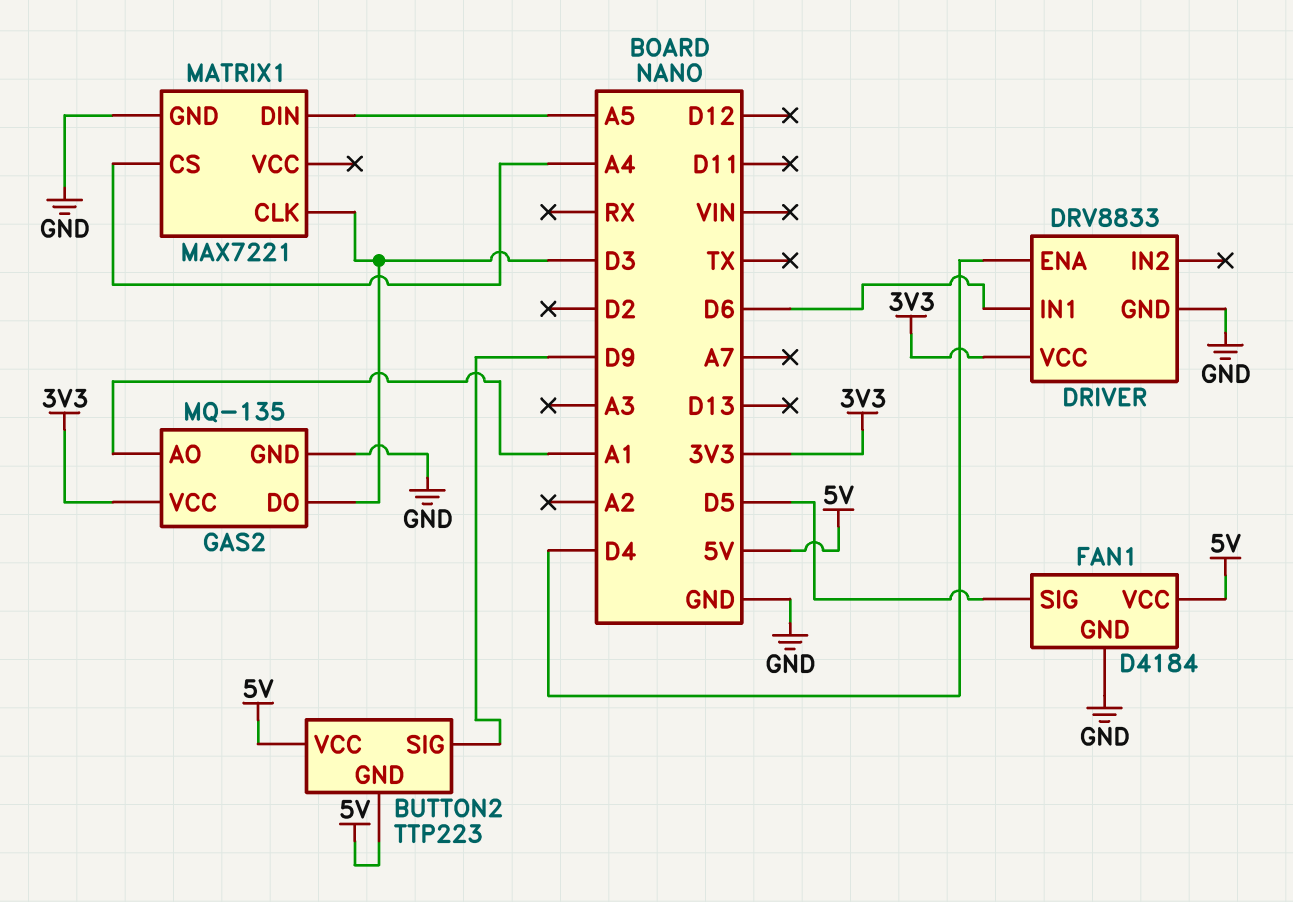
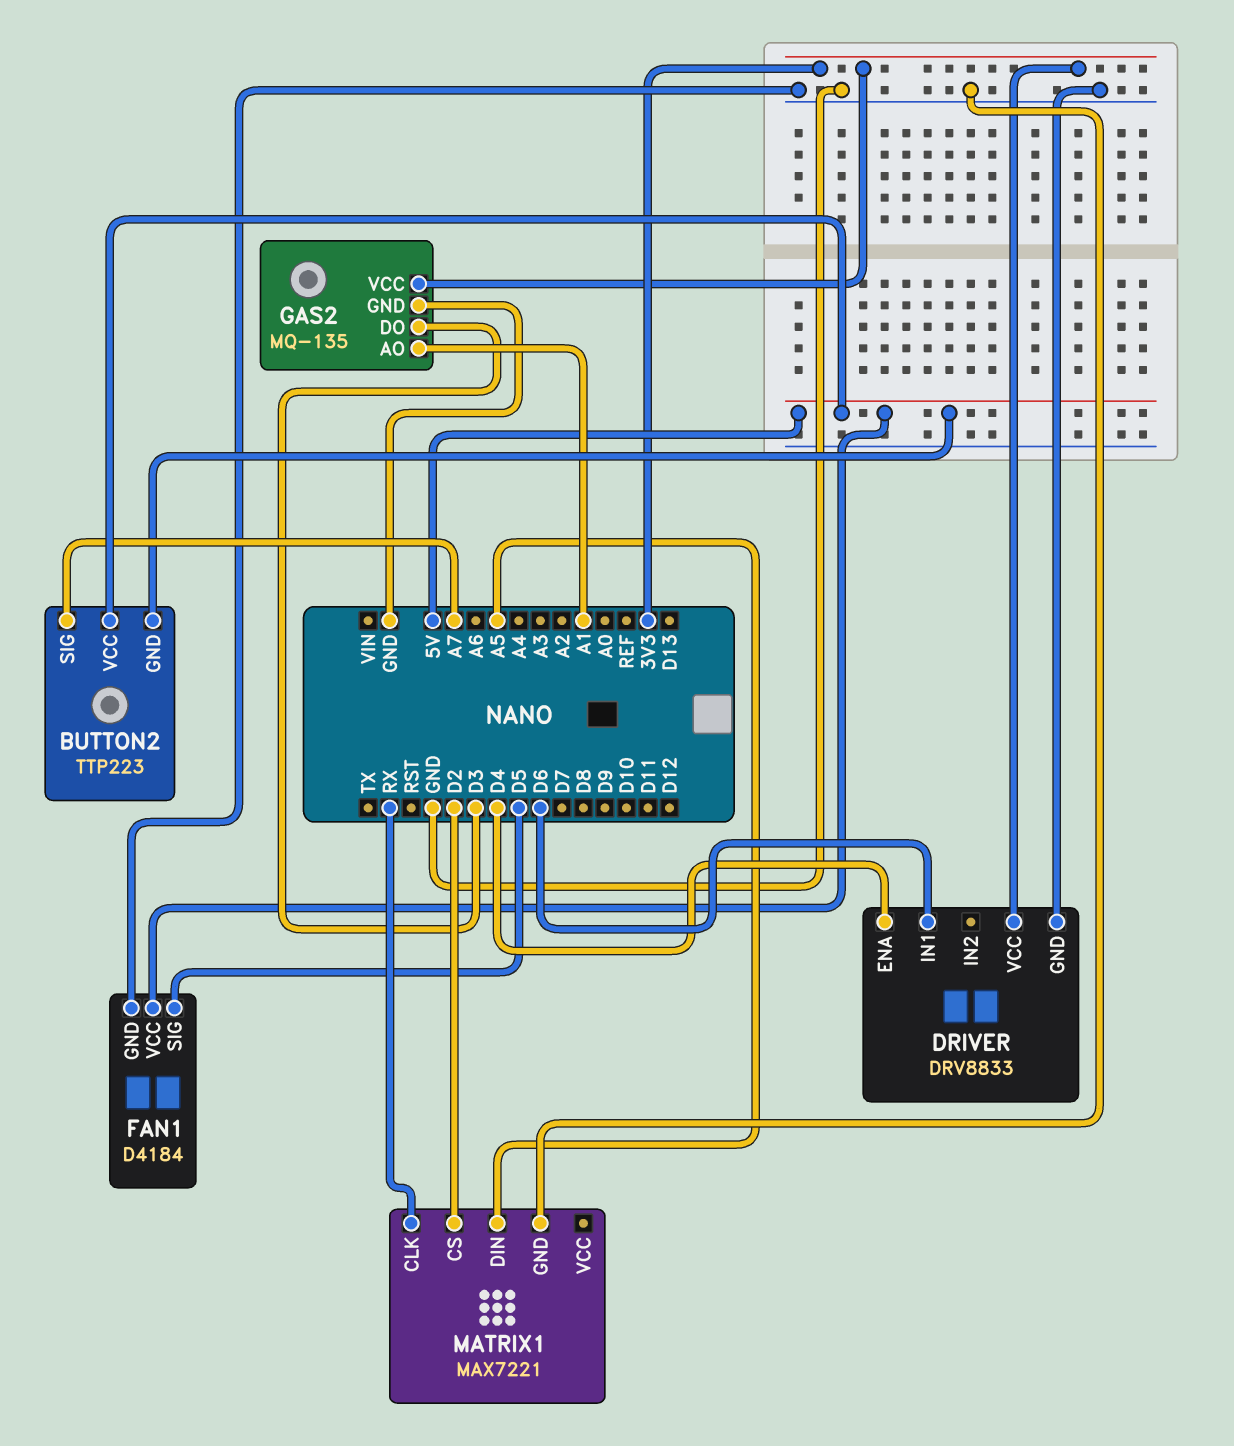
BUTTON2 pin SIG: D9 -> A7
MATRIX1 pin CLK: D3 -> RX
MATRIX1 pin CS: A4 -> D2

